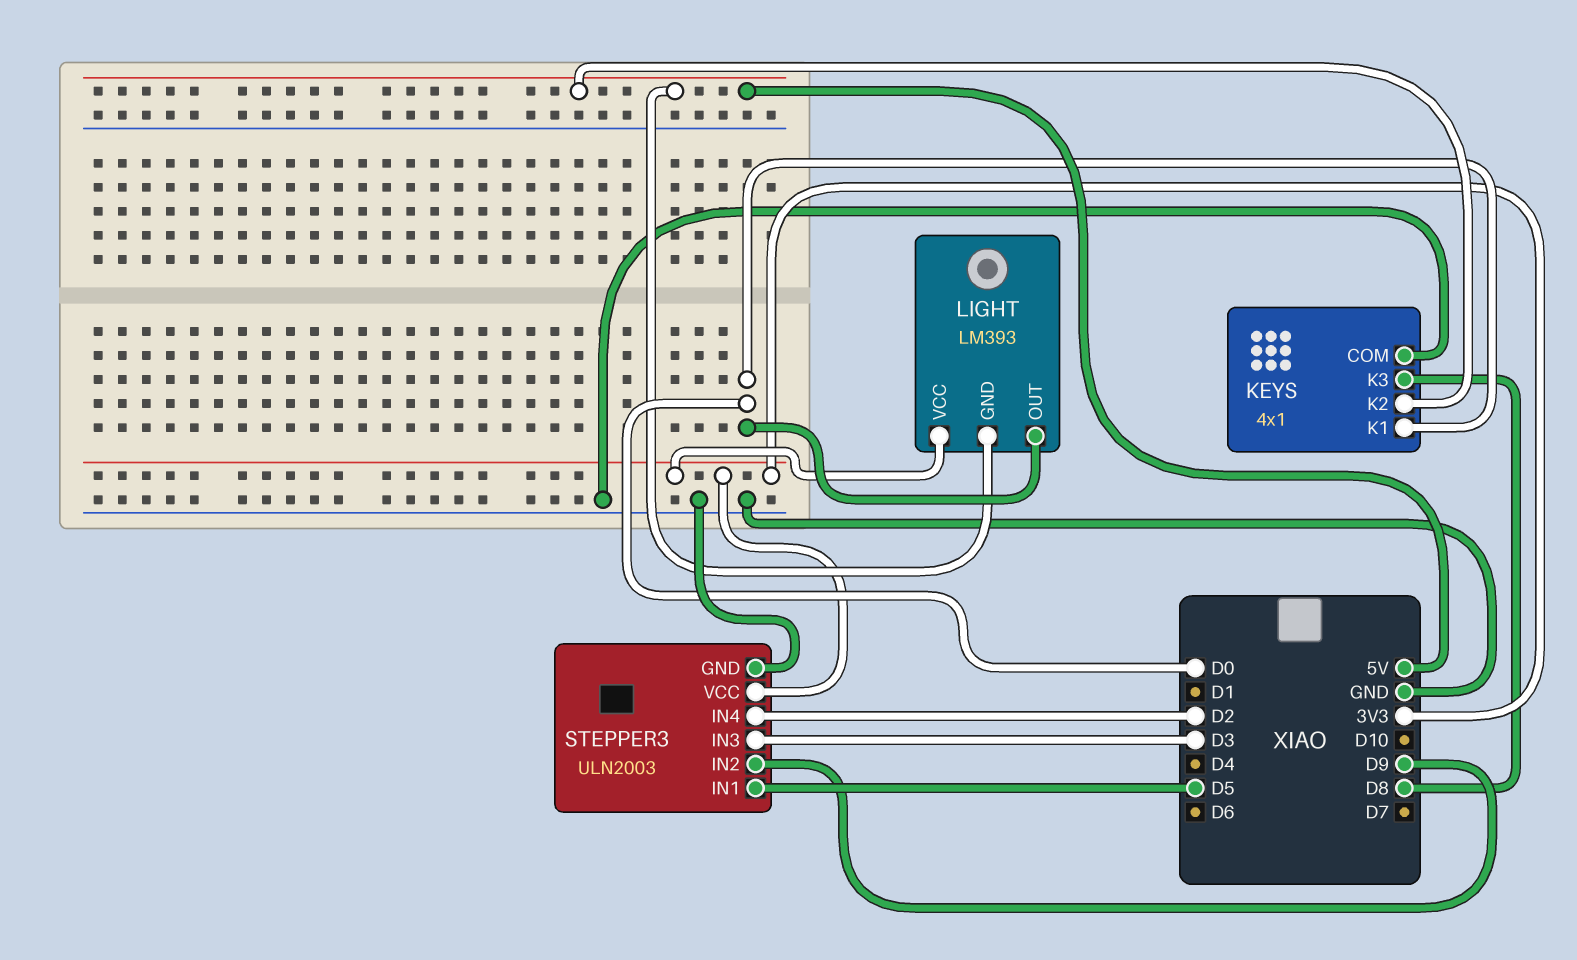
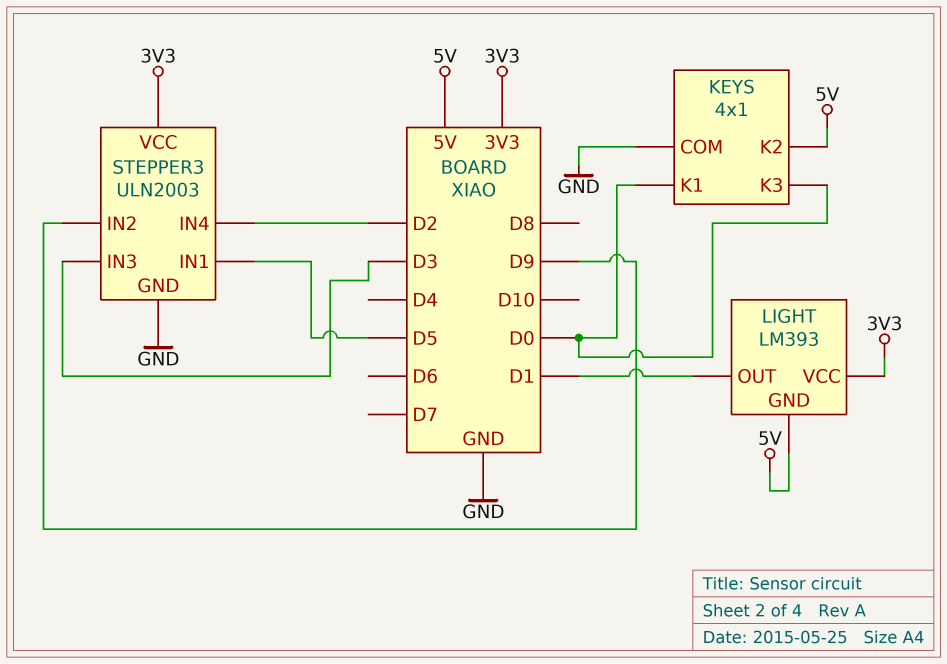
KEYS pin K3: D8 -> D0
LIGHT pin OUT: D0 -> D1

